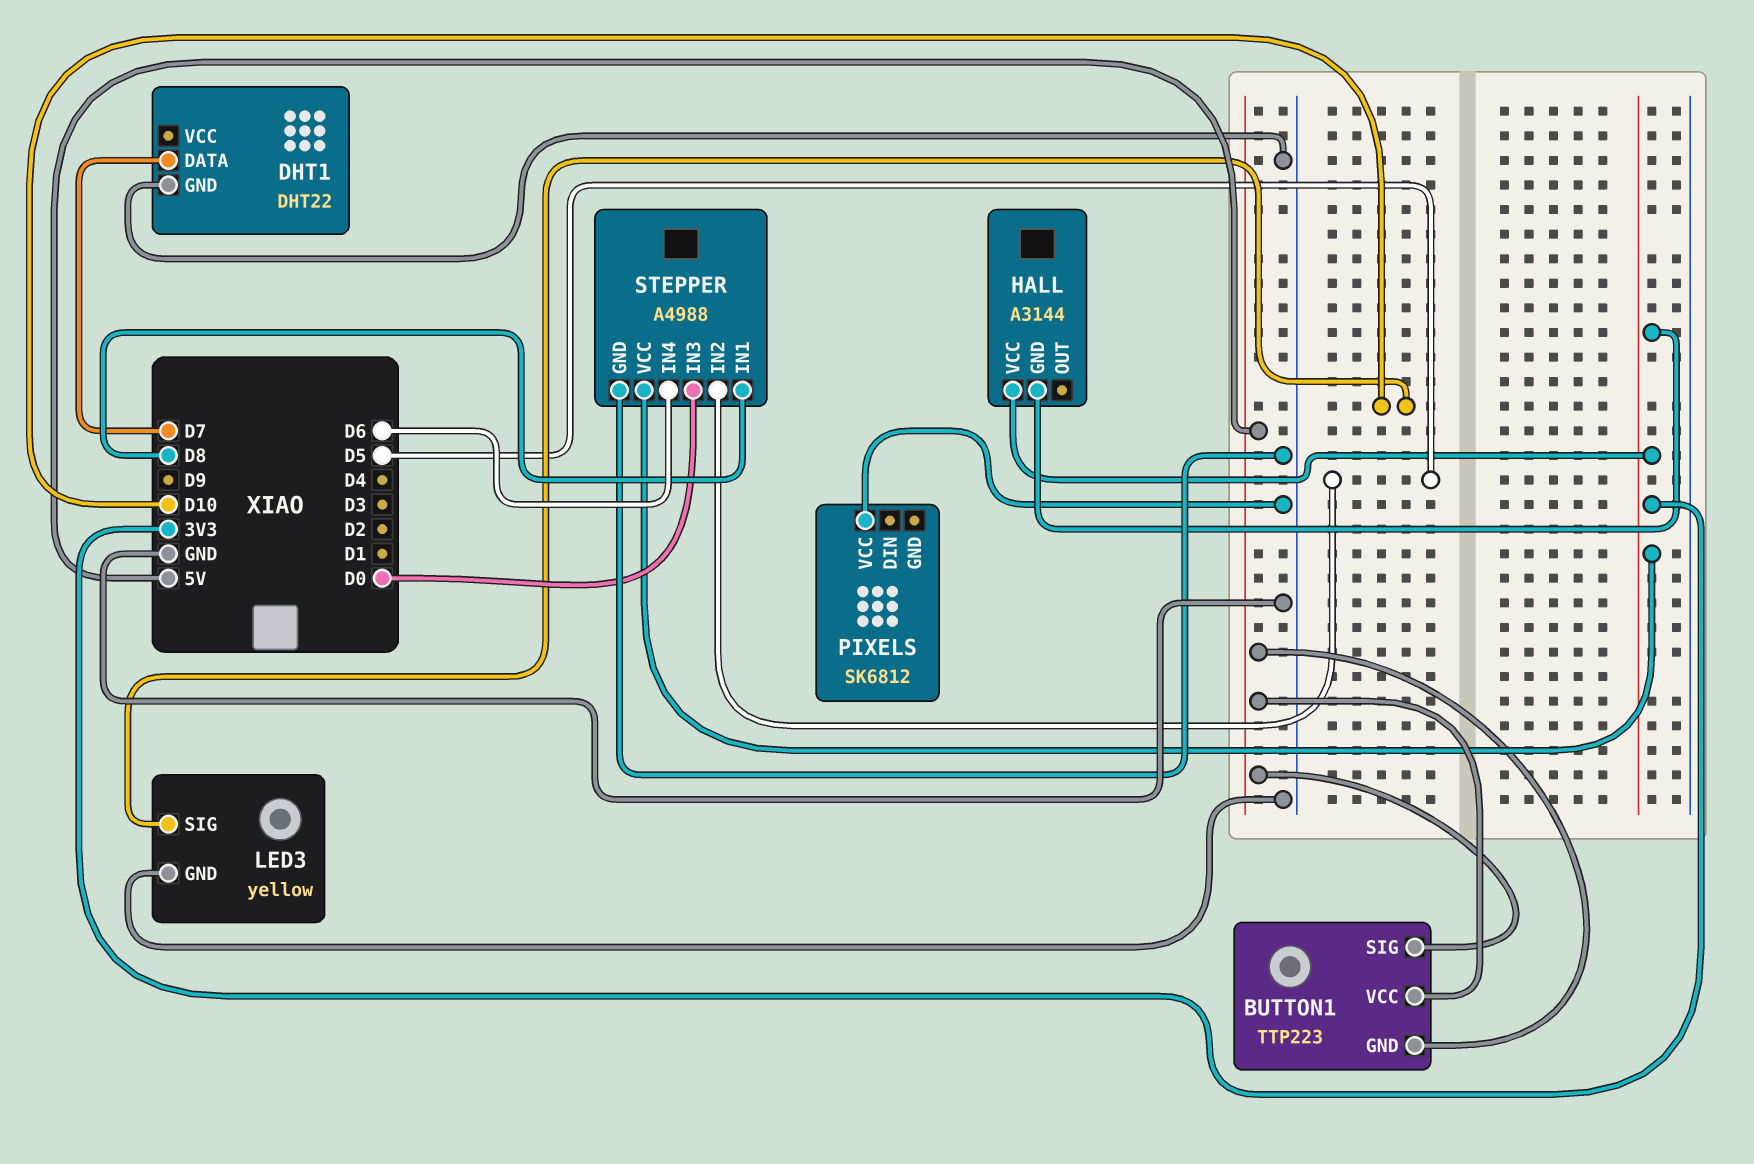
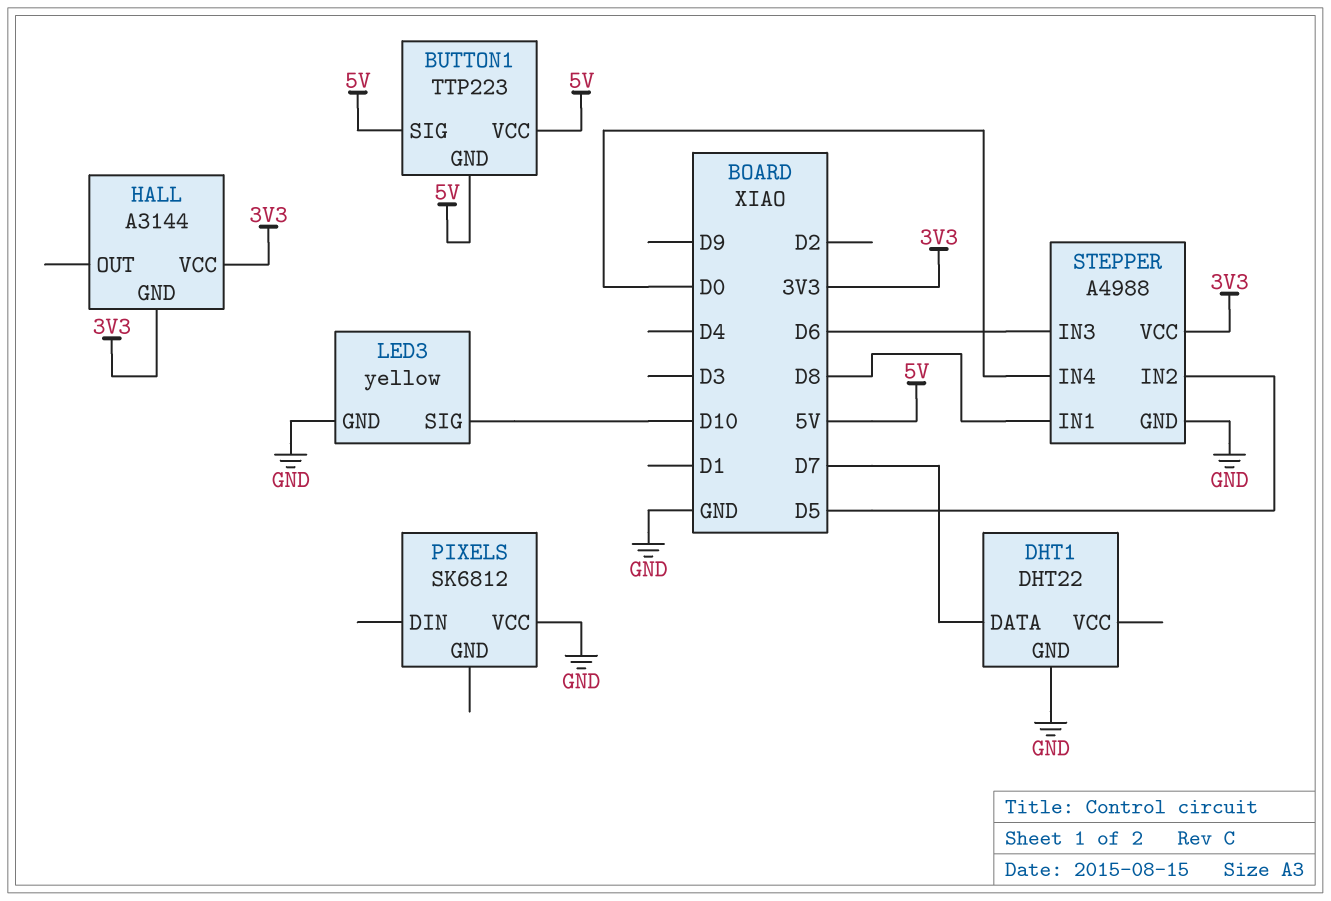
STEPPER pin IN3: D0 -> D6
STEPPER pin IN4: D6 -> D0

